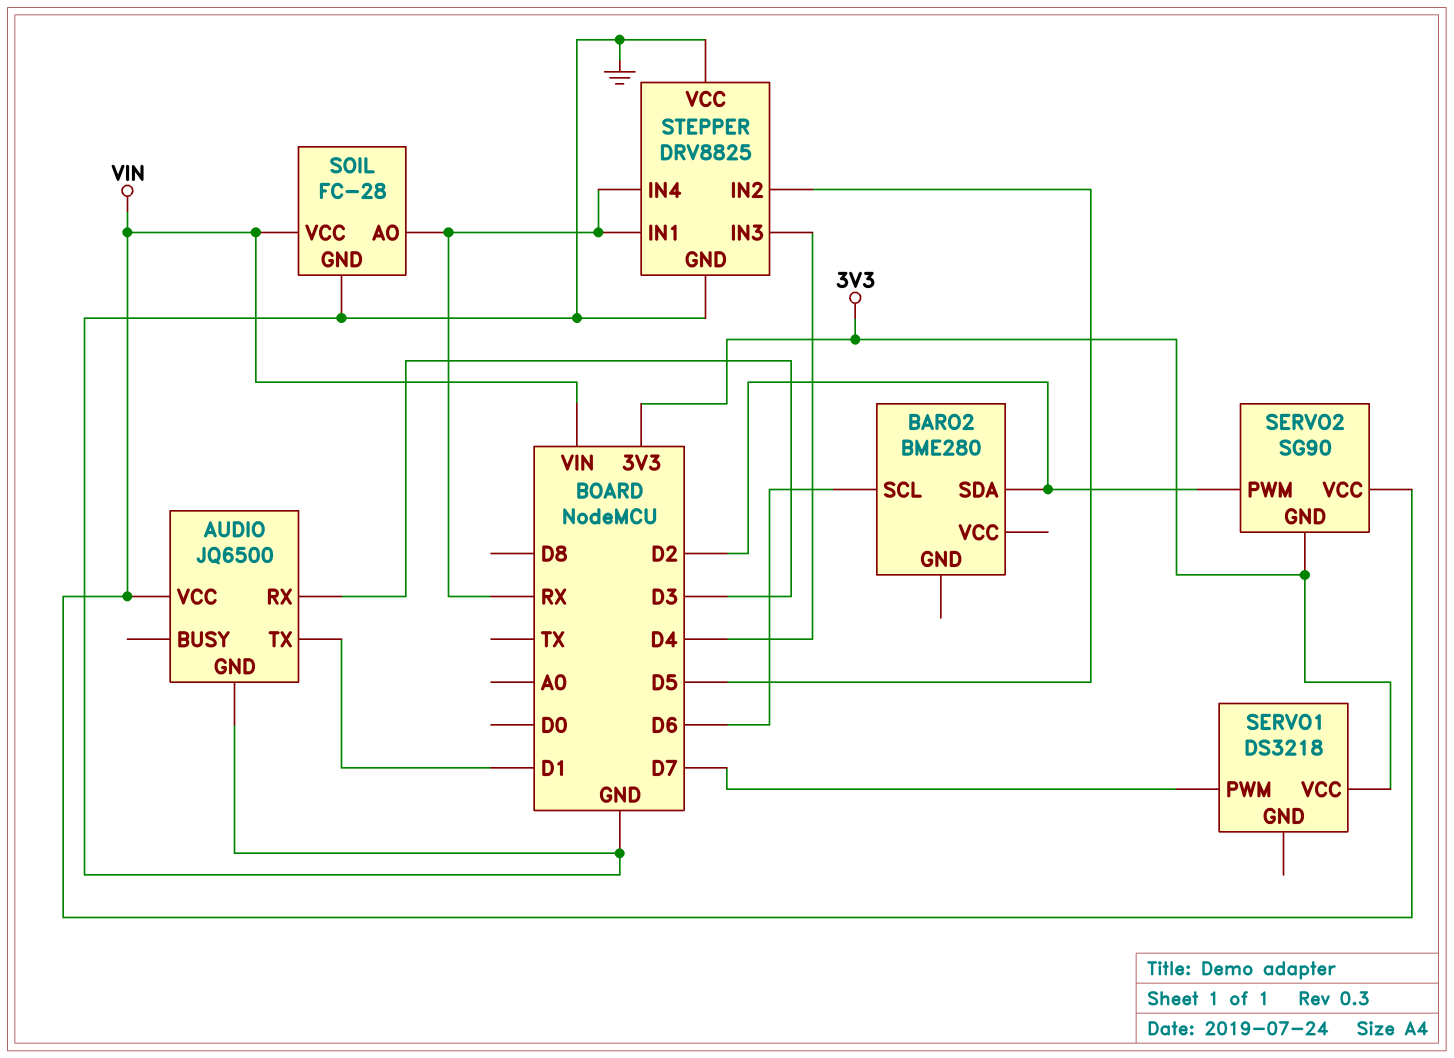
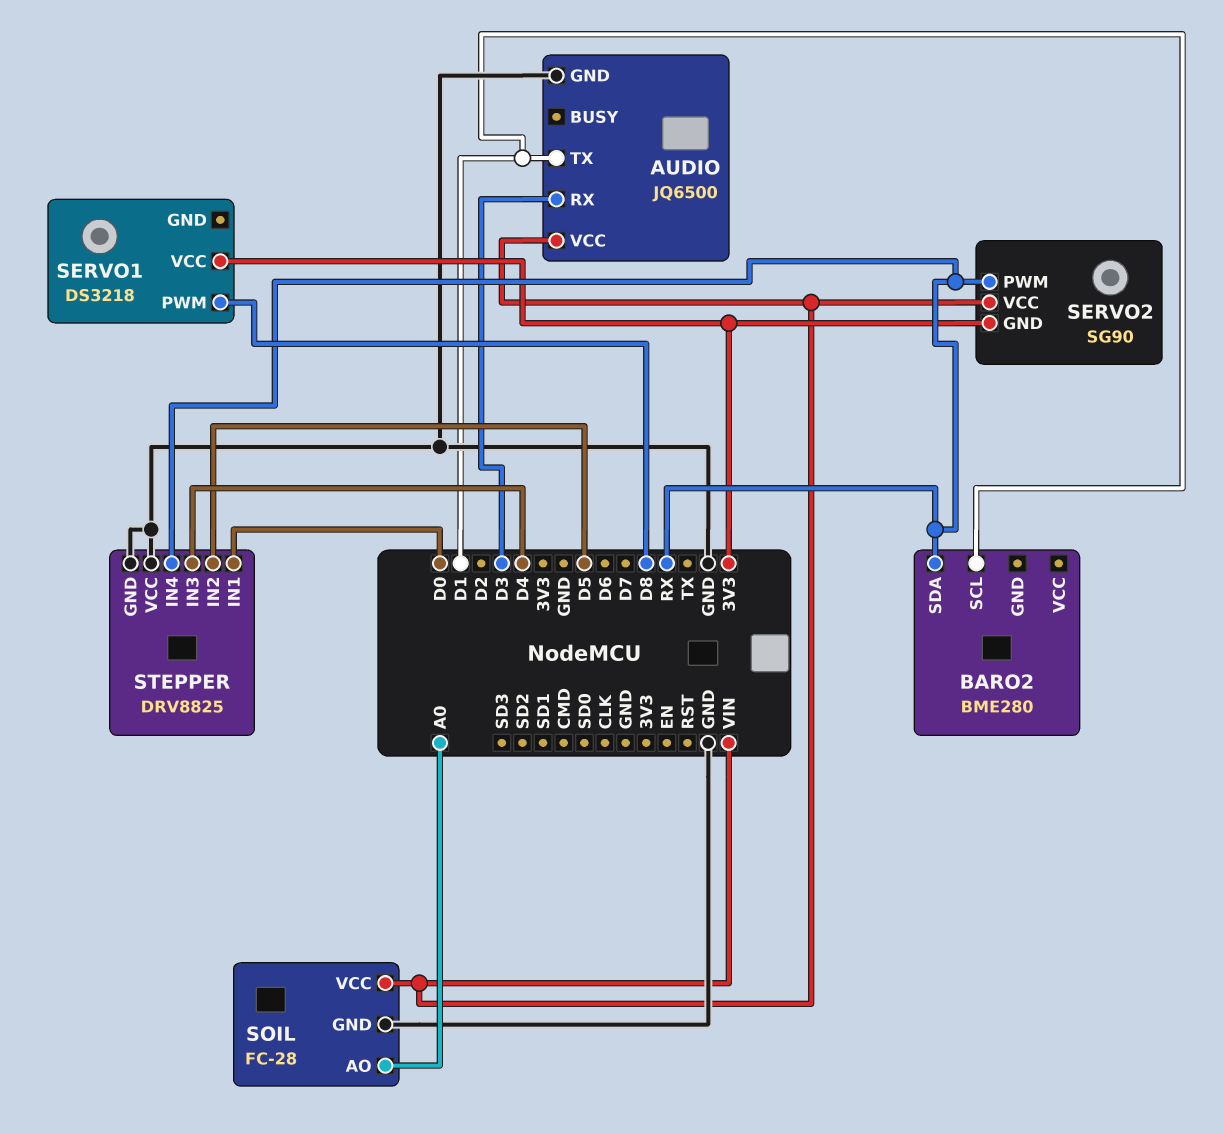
BARO2 pin SCL: D6 -> D1
BARO2 pin SDA: D2 -> RX
SERVO1 pin PWM: D7 -> D8
SERVO2 pin PWM: D2 -> RX
SOIL pin AO: RX -> A0
STEPPER pin IN1: RX -> D0

